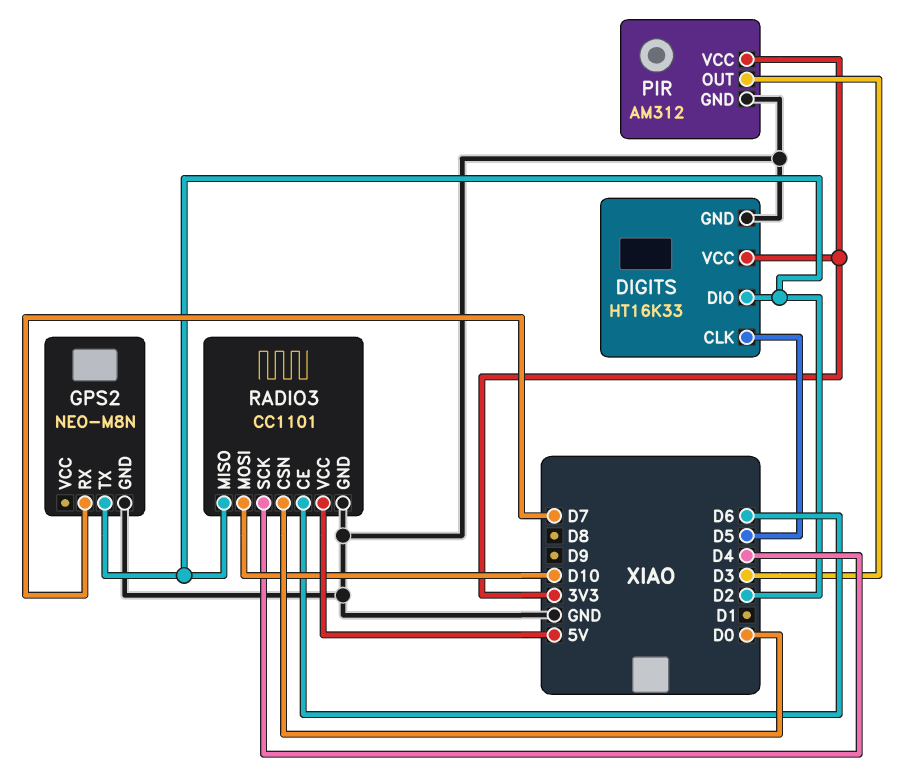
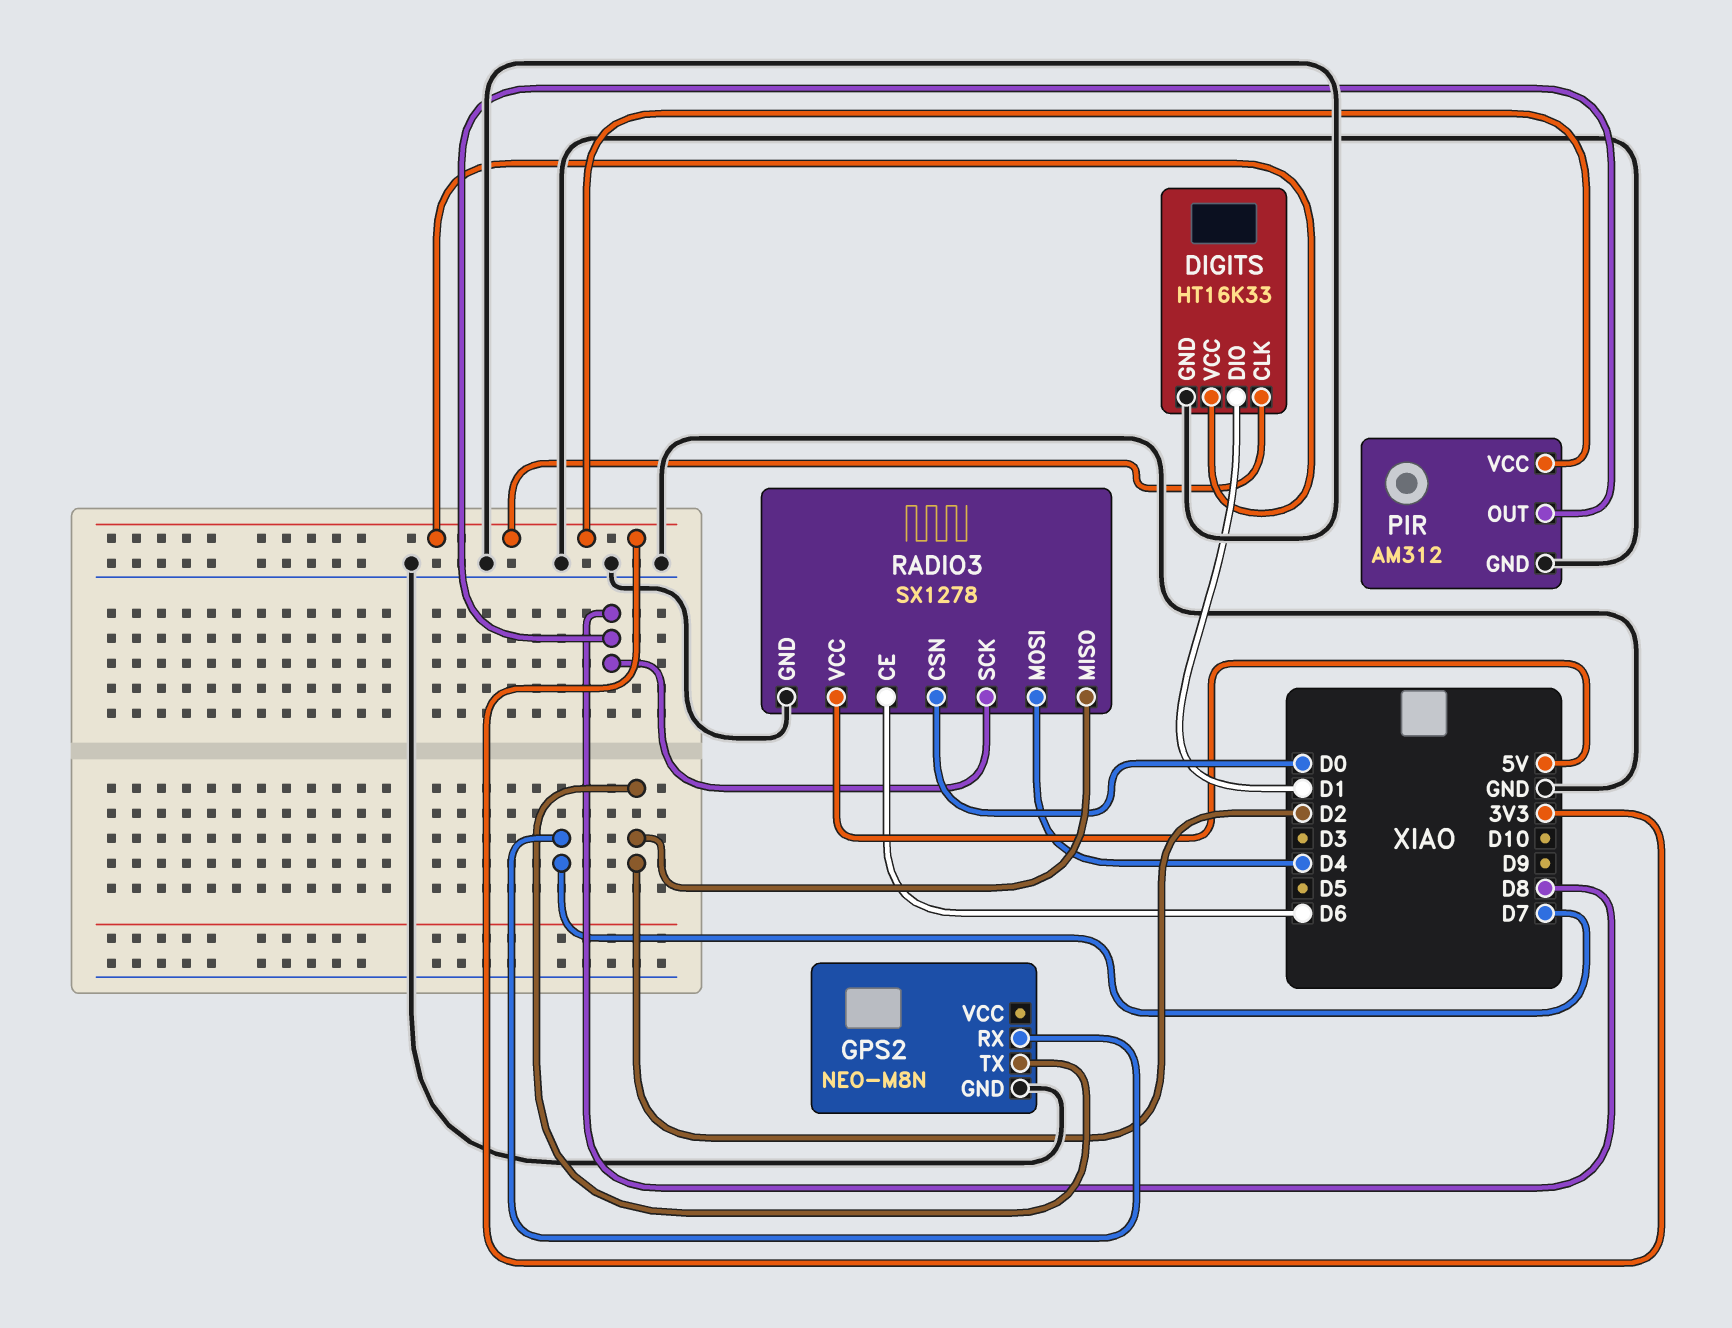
DIGITS pin CLK: D5 -> 3V3
DIGITS pin DIO: D2 -> D1
PIR pin OUT: D3 -> D8
RADIO3: CC1101 -> SX1278
RADIO3 pin MOSI: D10 -> D4
RADIO3 pin SCK: D4 -> D8

